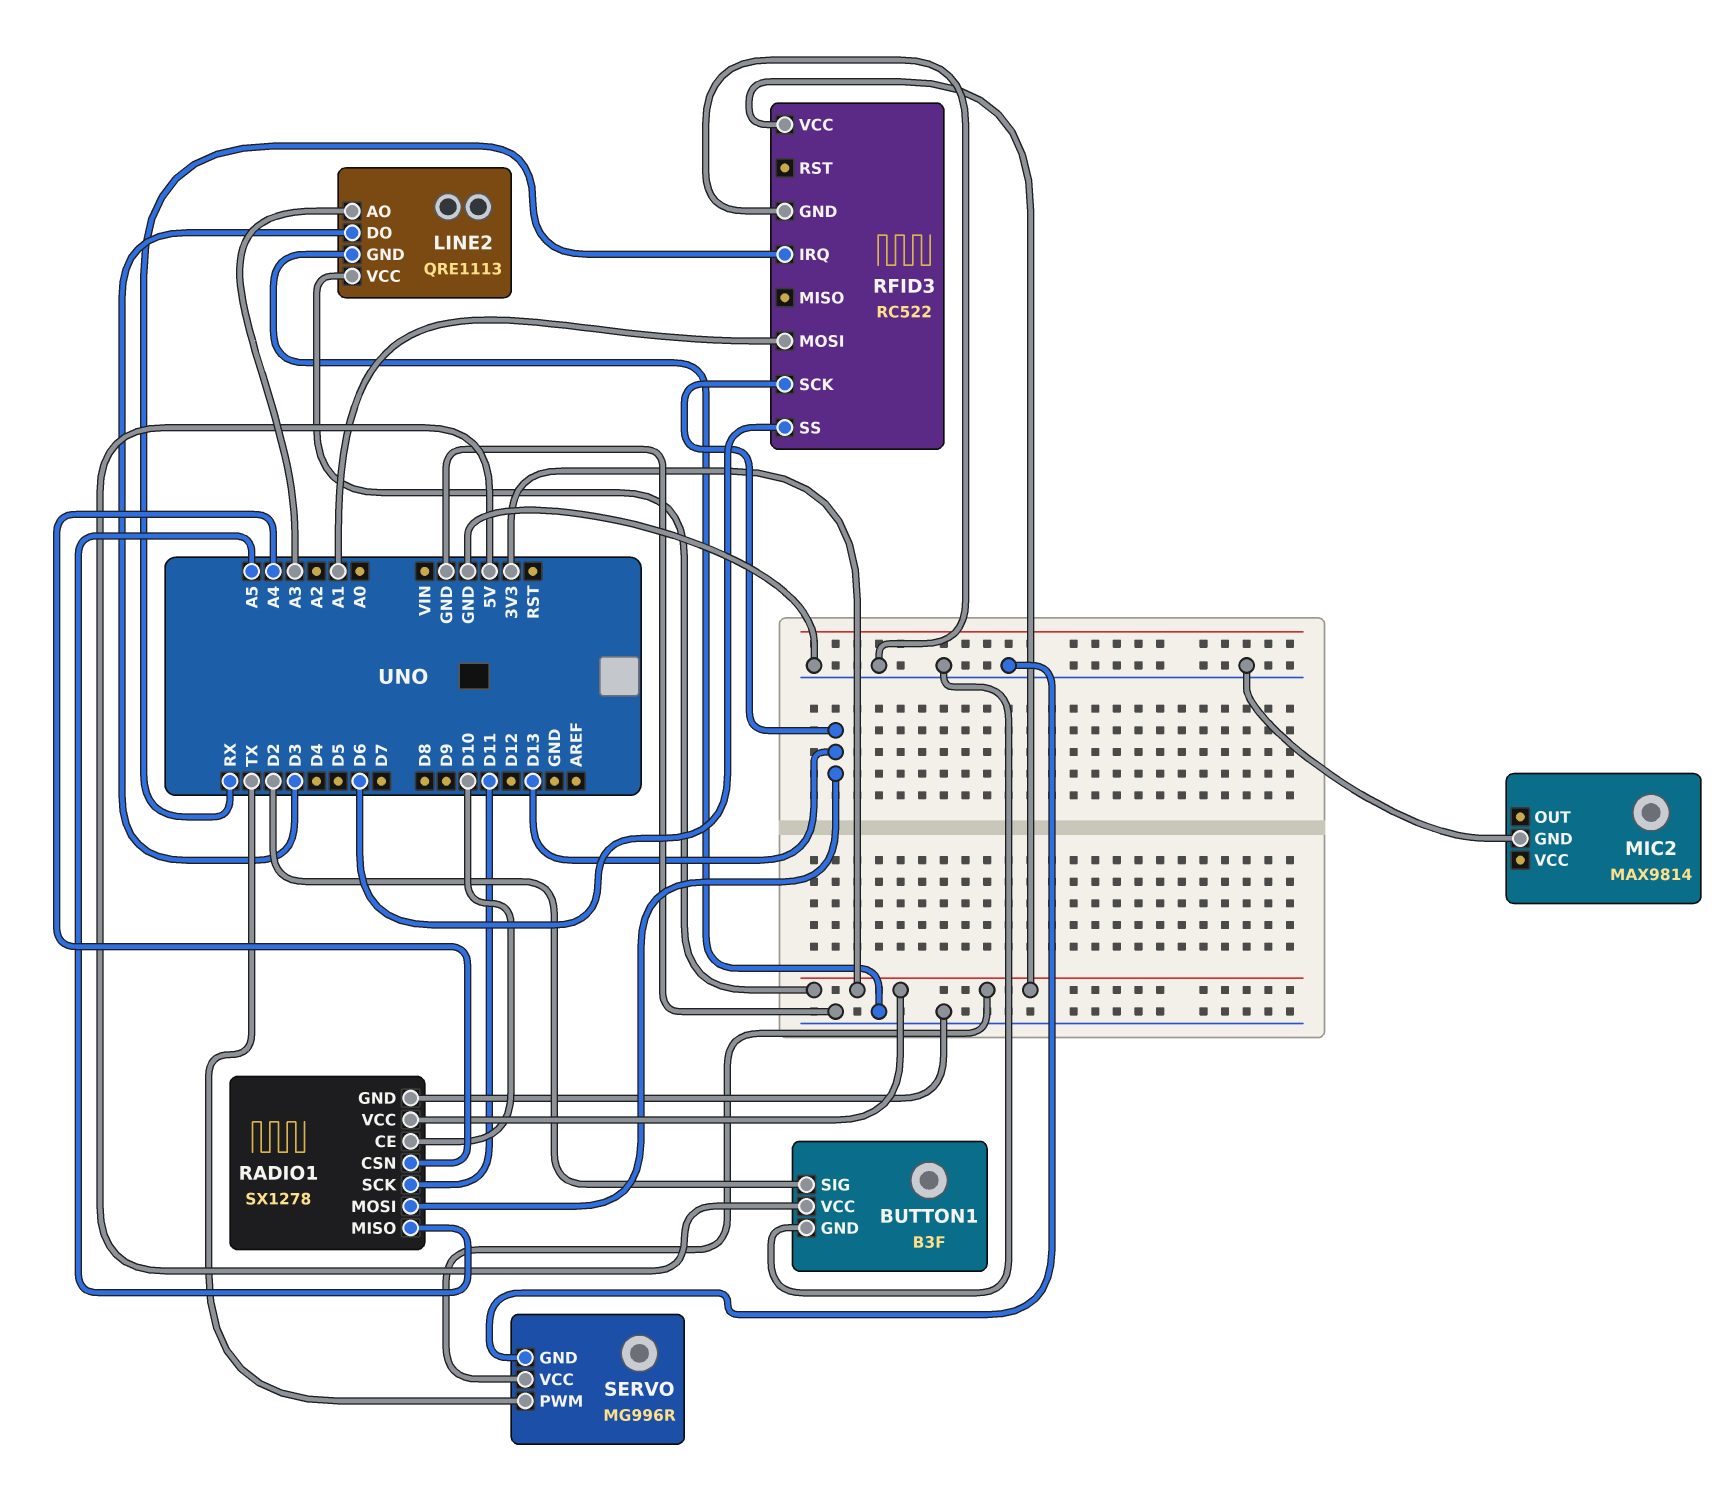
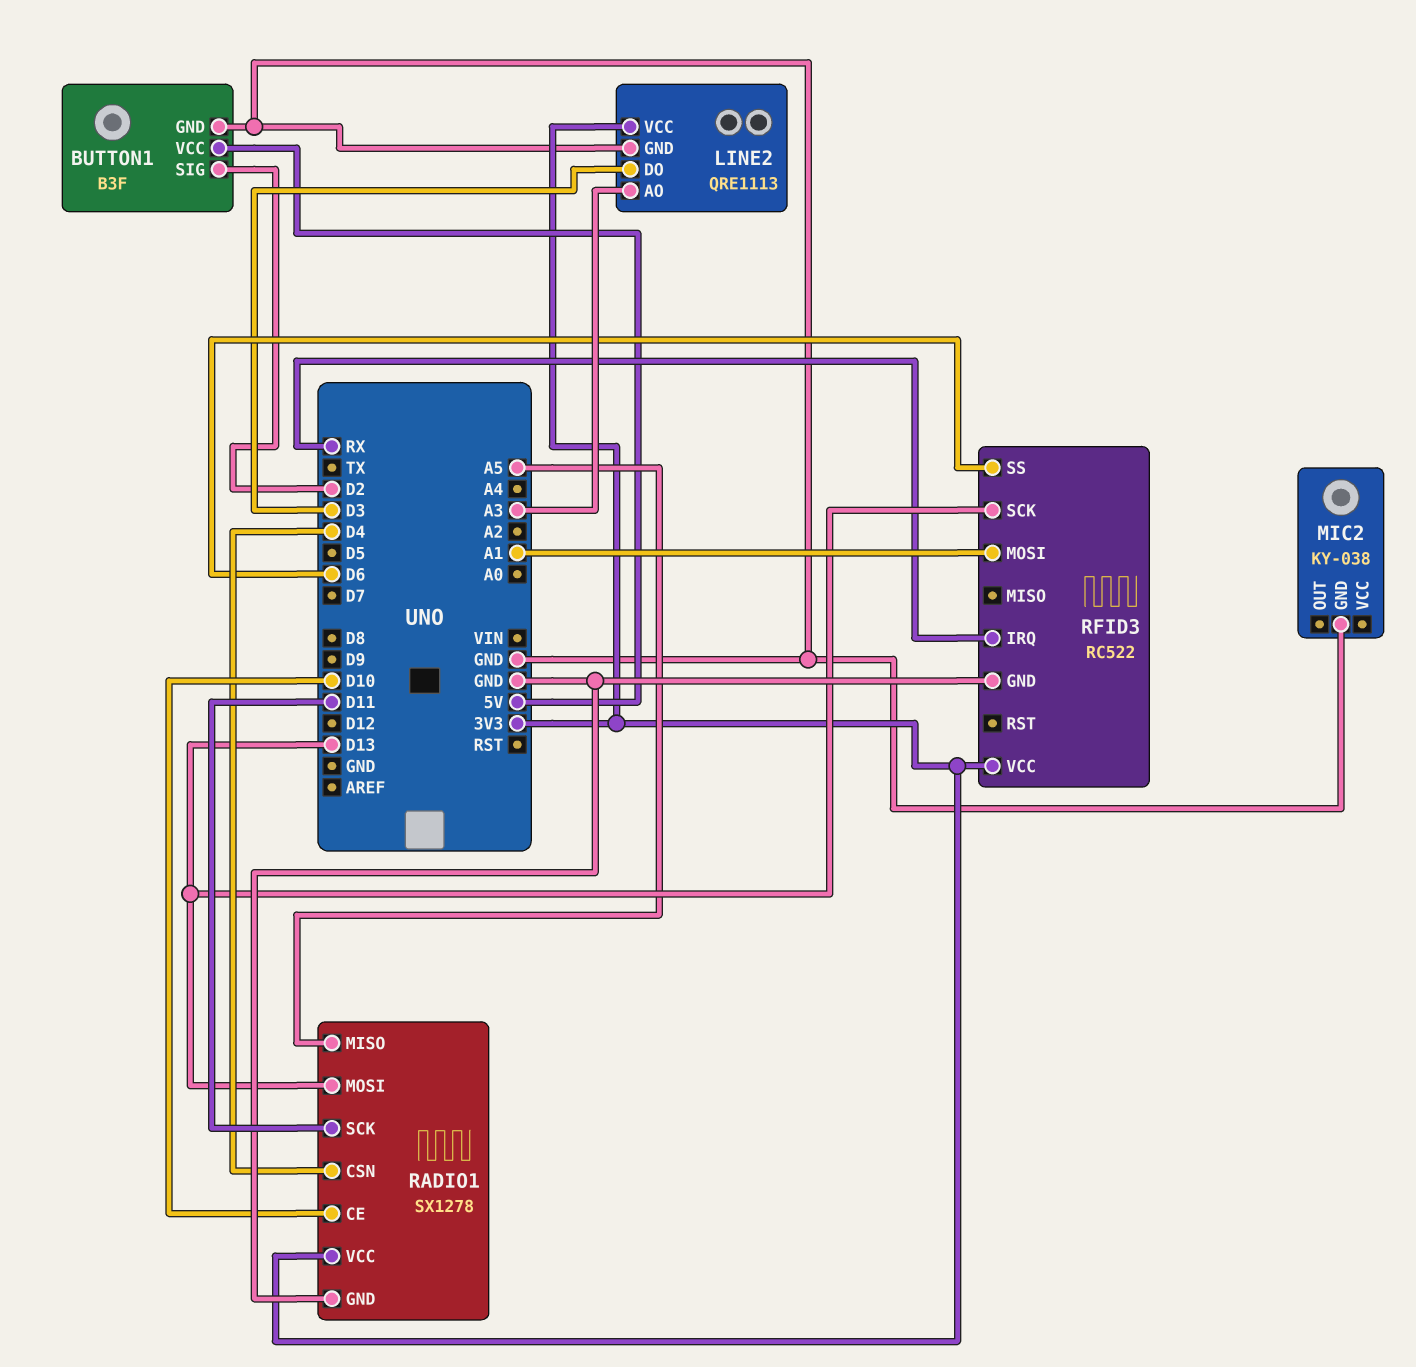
MIC2: MAX9814 -> KY-038
RADIO1 pin CSN: A4 -> D4
SERVO: MG996R -> none
SERVO pin GND: GND -> none
SERVO pin PWM: TX -> none
SERVO pin VCC: 3V3 -> none

